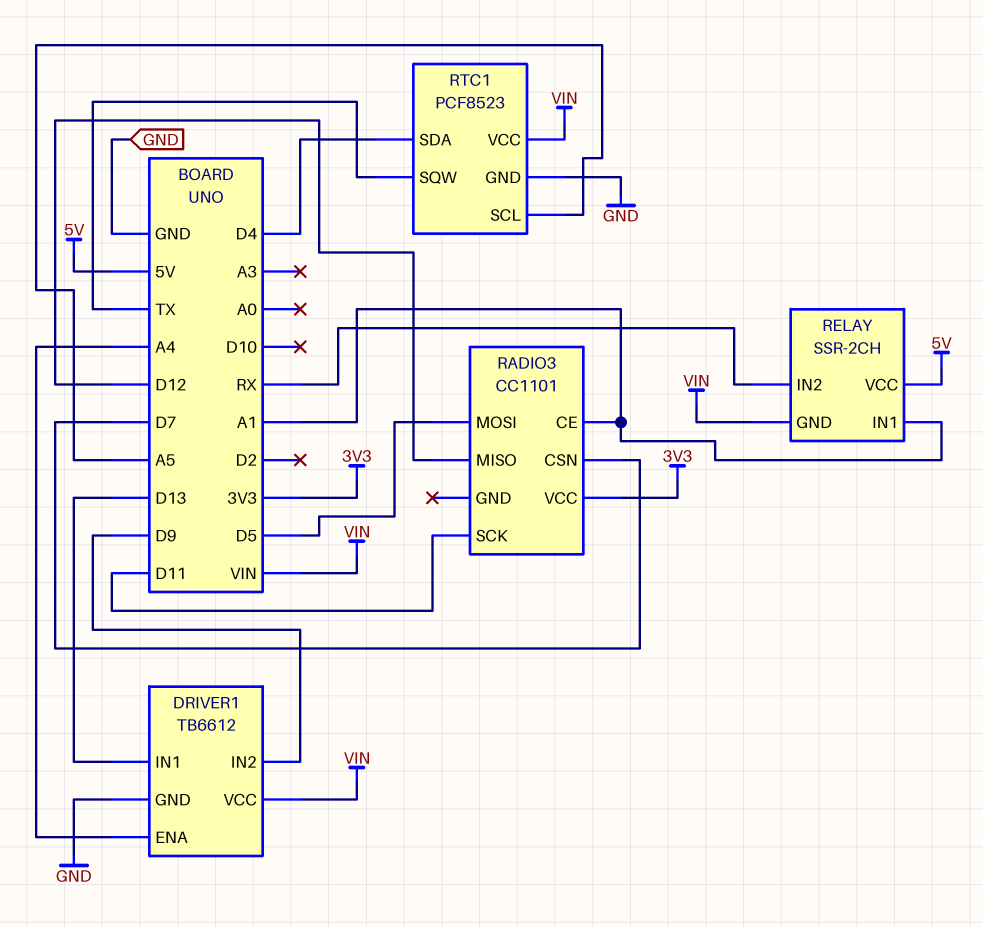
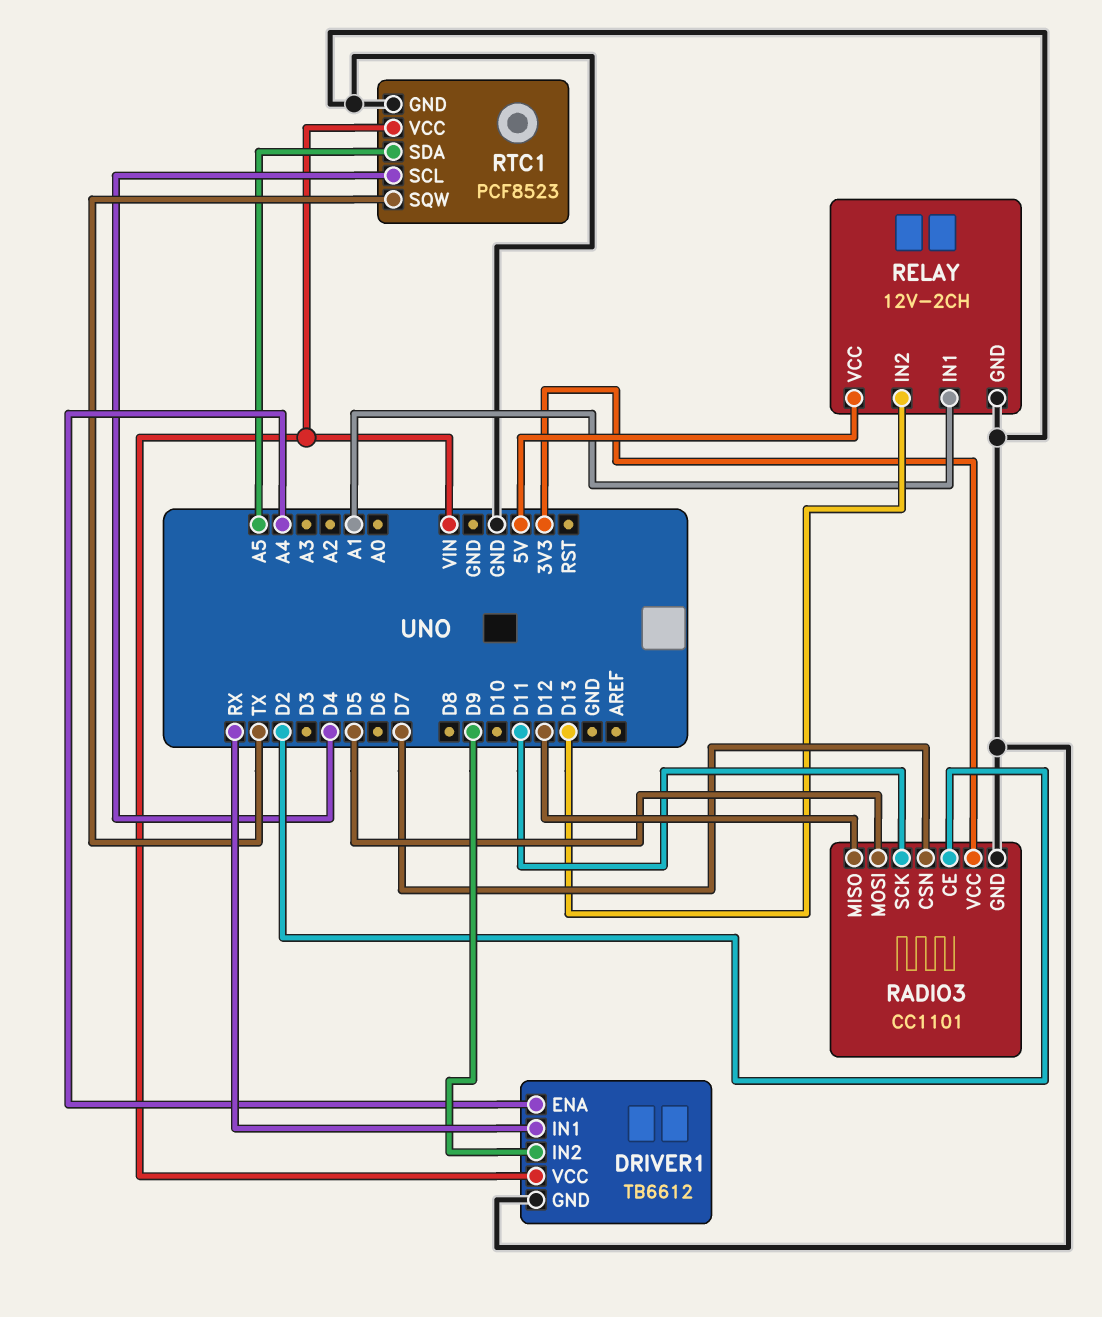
DRIVER1 pin IN1: D13 -> RX
RADIO3 pin CE: A1 -> D2
RADIO3 pin GND: none -> GND
RELAY: SSR-2CH -> 12V-2CH
RELAY pin GND: VIN -> GND
RELAY pin IN2: RX -> D13
RTC1 pin SCL: A5 -> D4
RTC1 pin SDA: D4 -> A5

